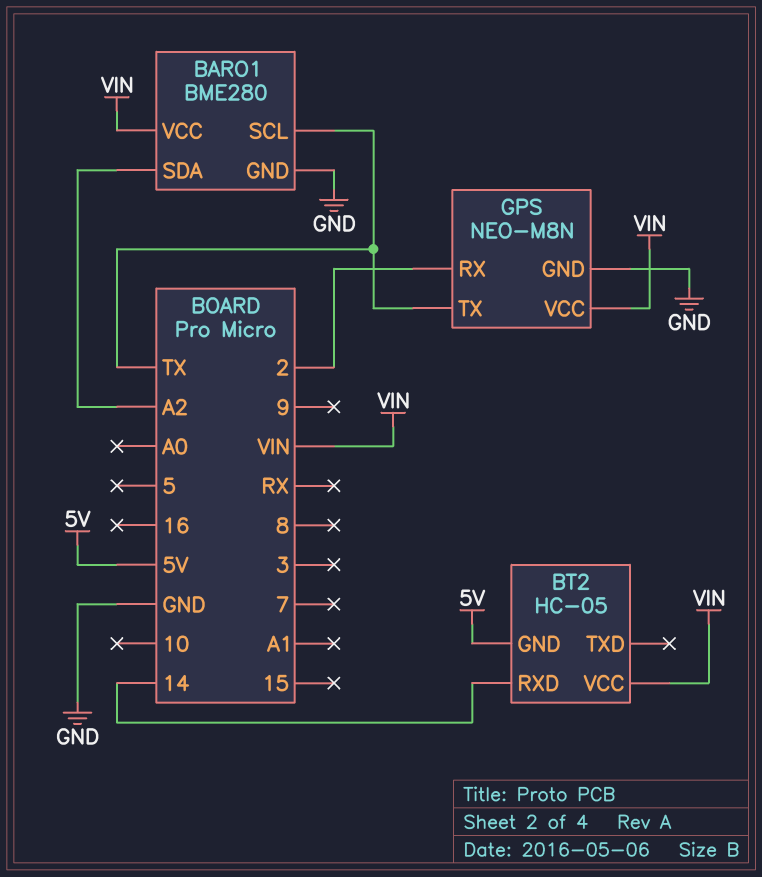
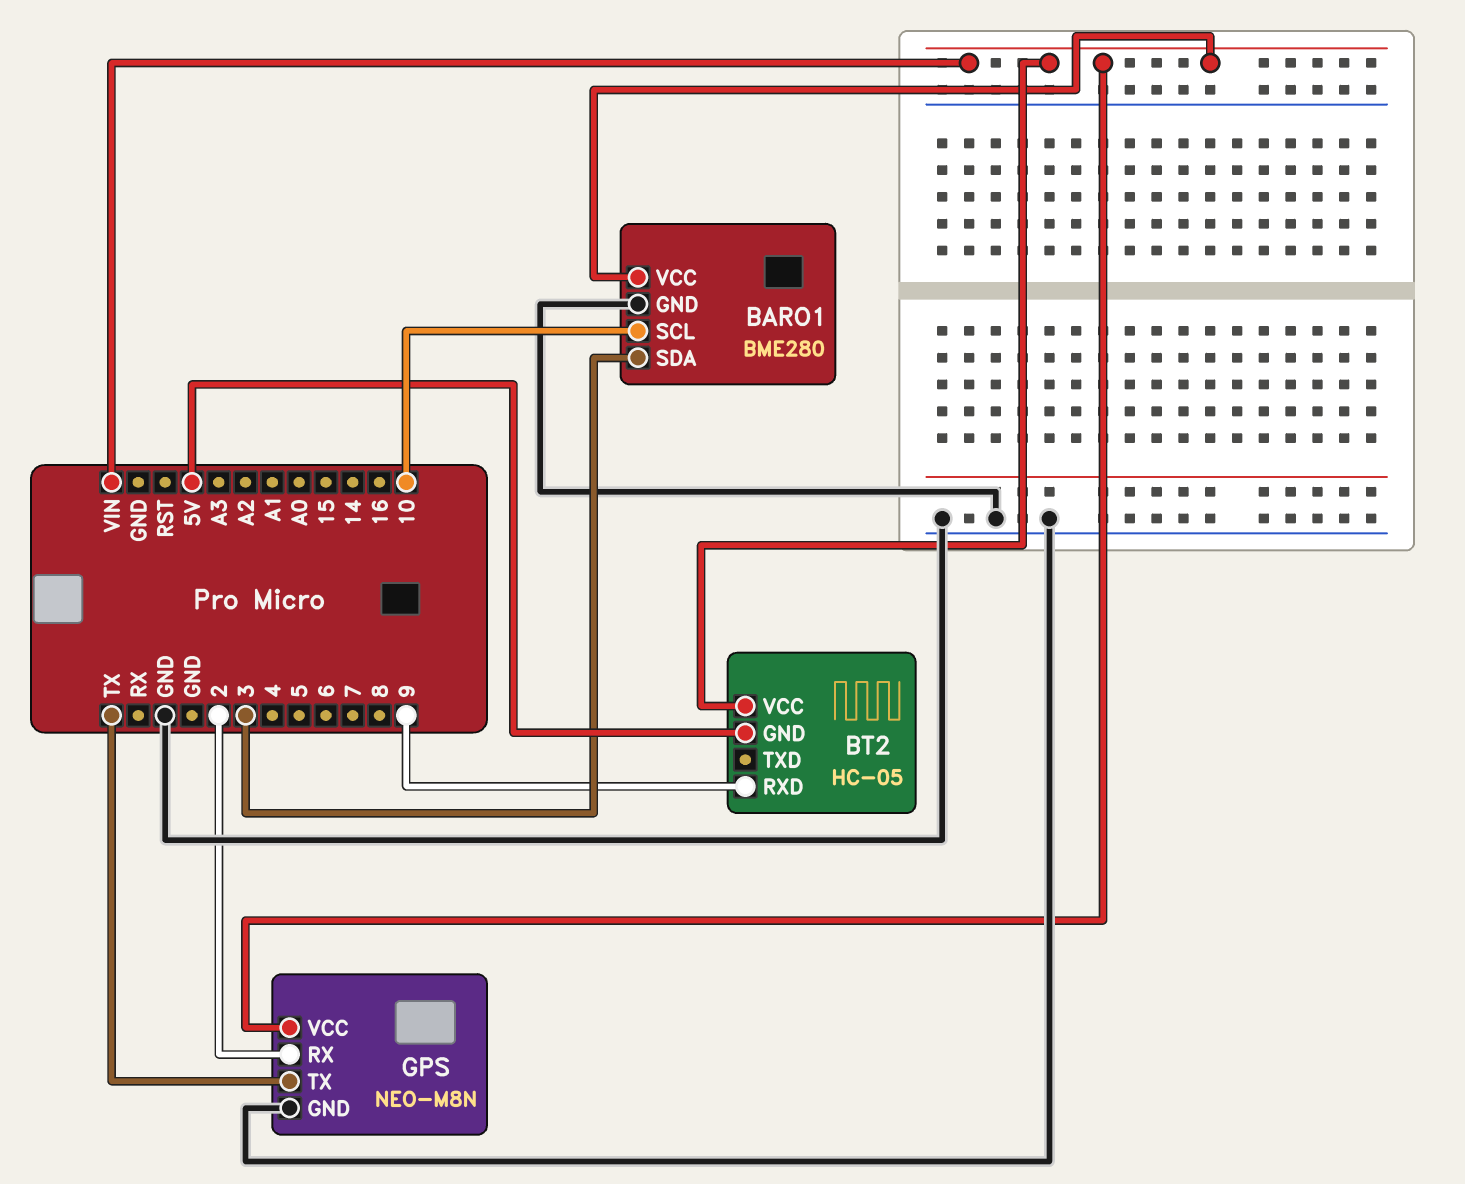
BARO1 pin SCL: TX -> 10
BARO1 pin SDA: A2 -> 3
BT2 pin RXD: 14 -> 9

